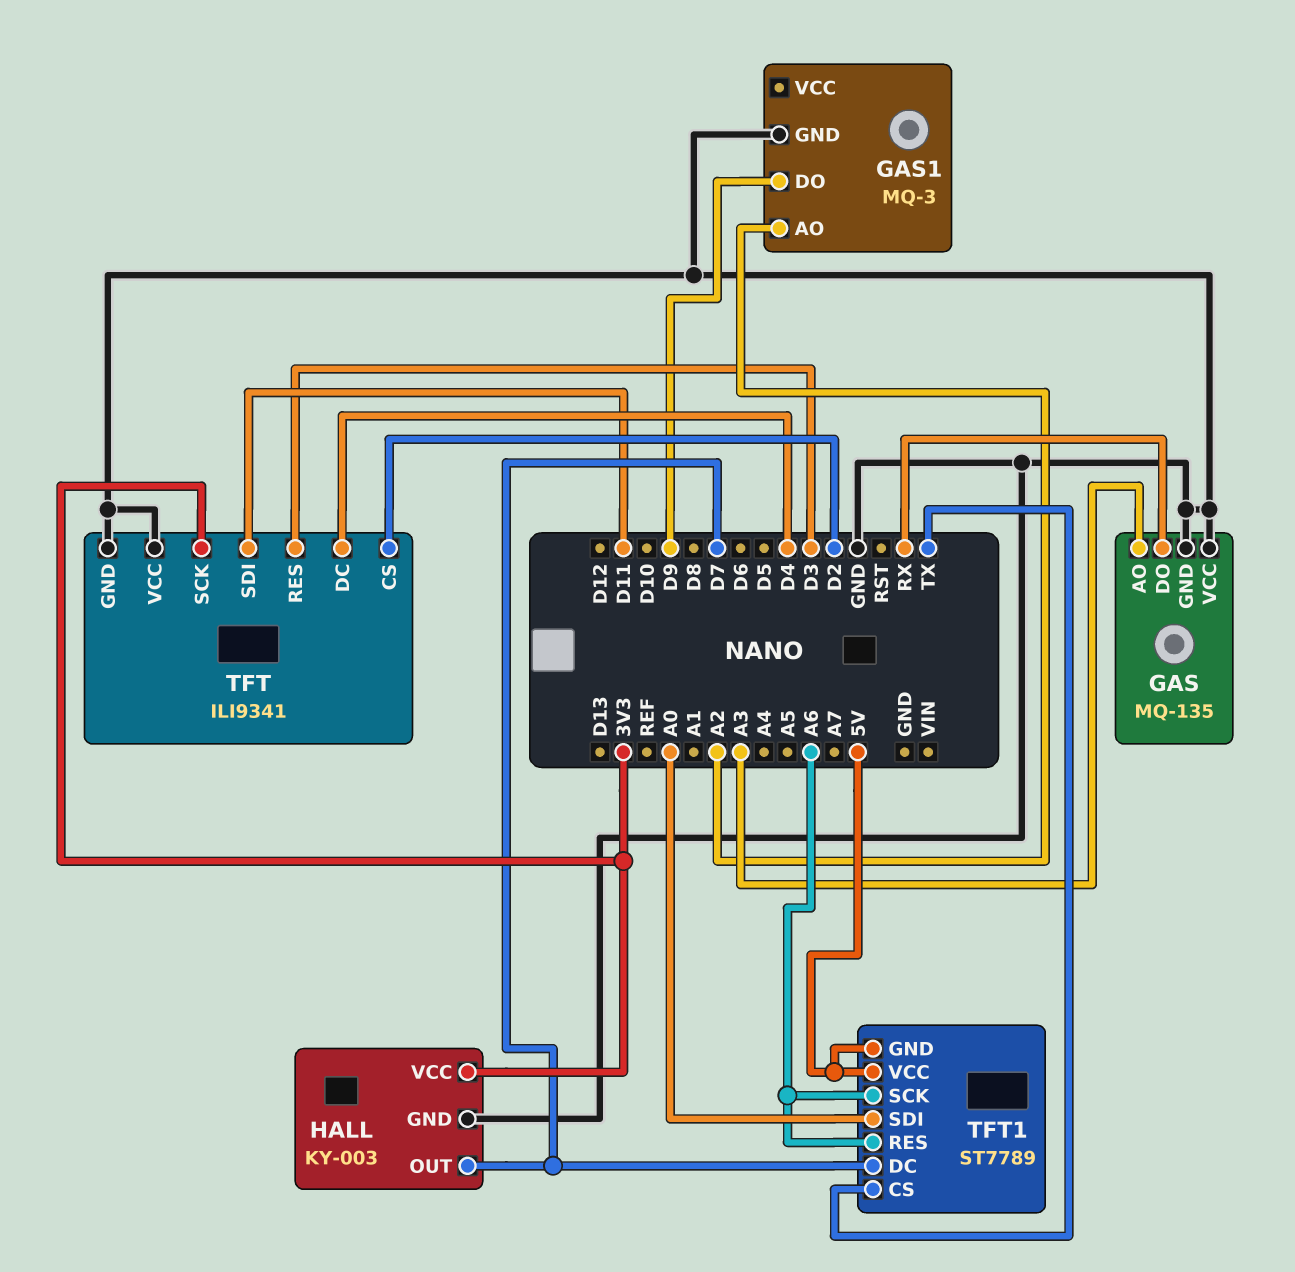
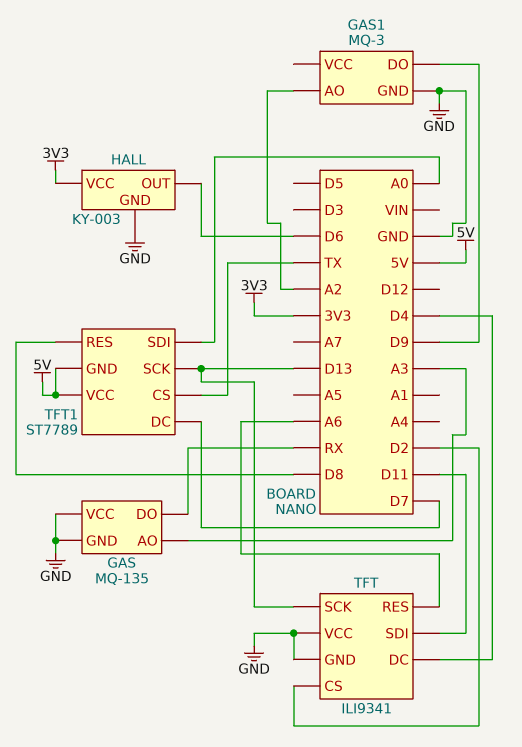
HALL pin OUT: D7 -> D6
TFT pin RES: D3 -> A6
TFT pin SCK: 3V3 -> D13
TFT1 pin RES: A6 -> D8
TFT1 pin SCK: A6 -> D13

